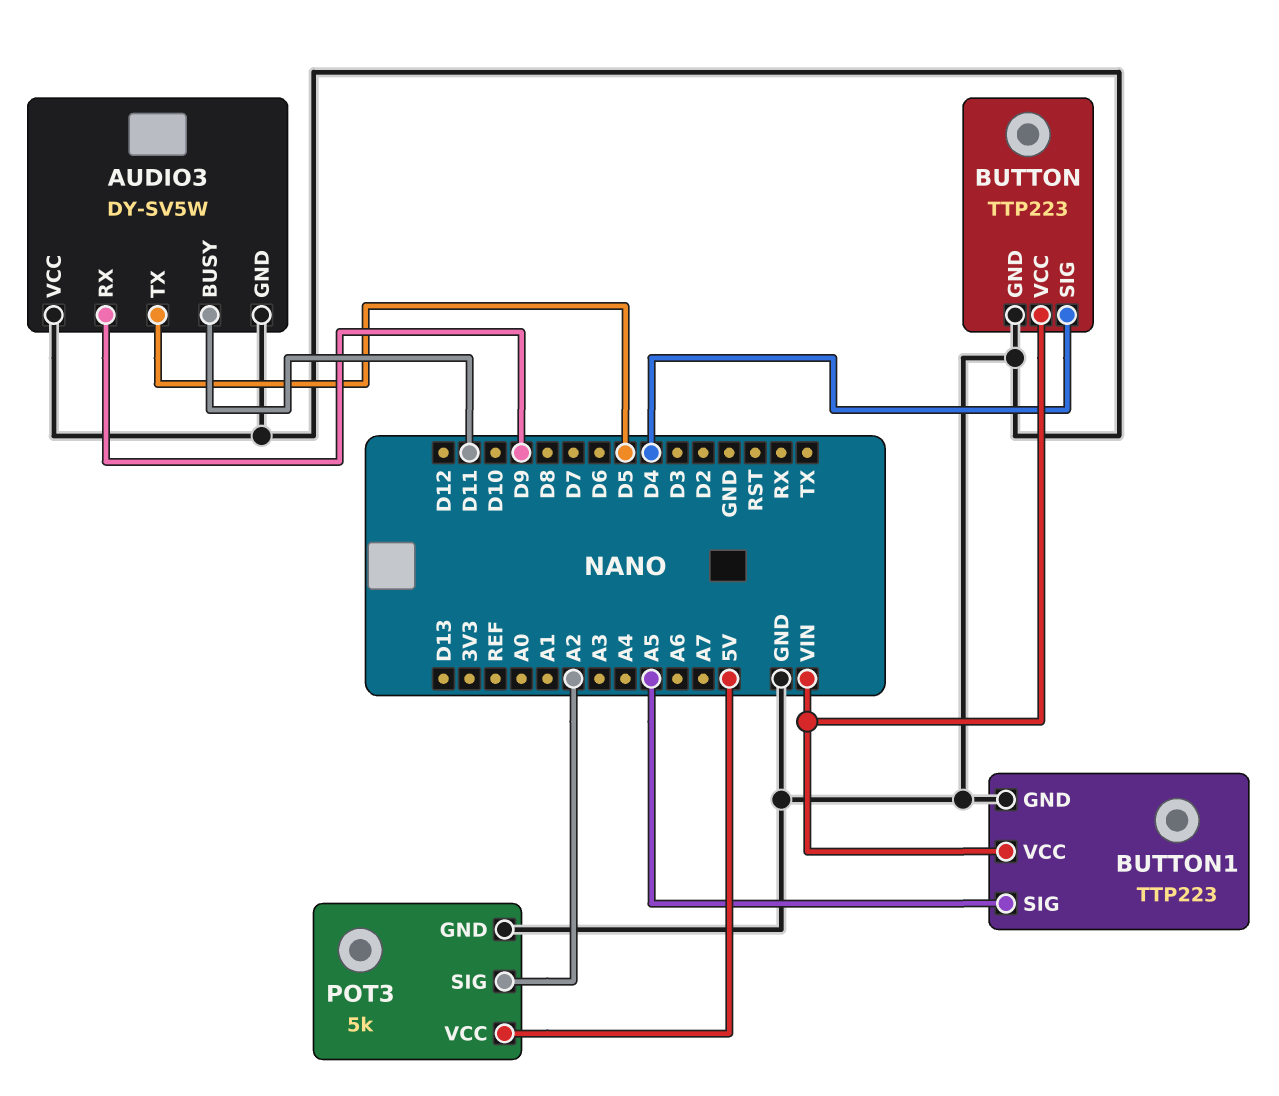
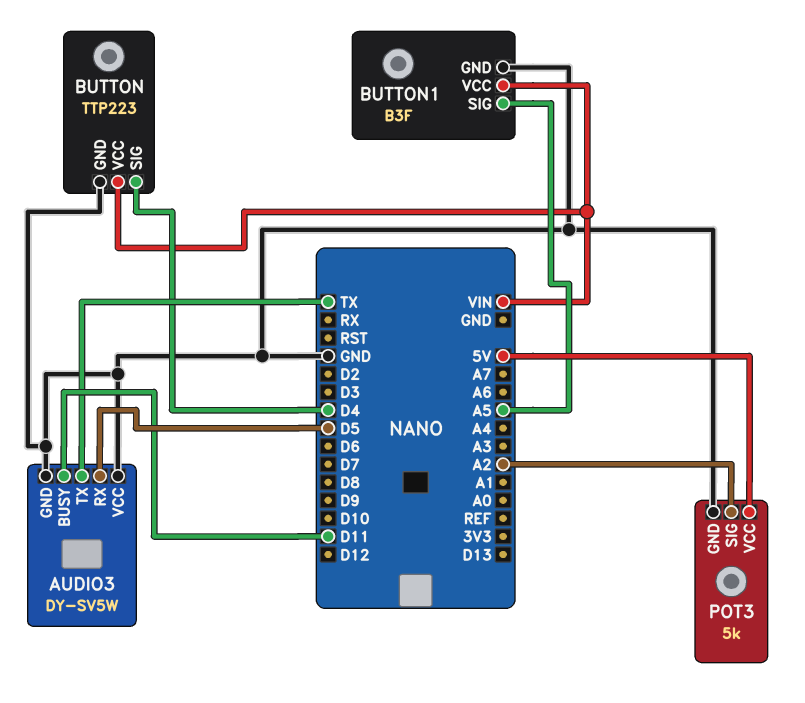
AUDIO3 pin RX: D9 -> D5
AUDIO3 pin TX: D5 -> TX
BUTTON1: TTP223 -> B3F

